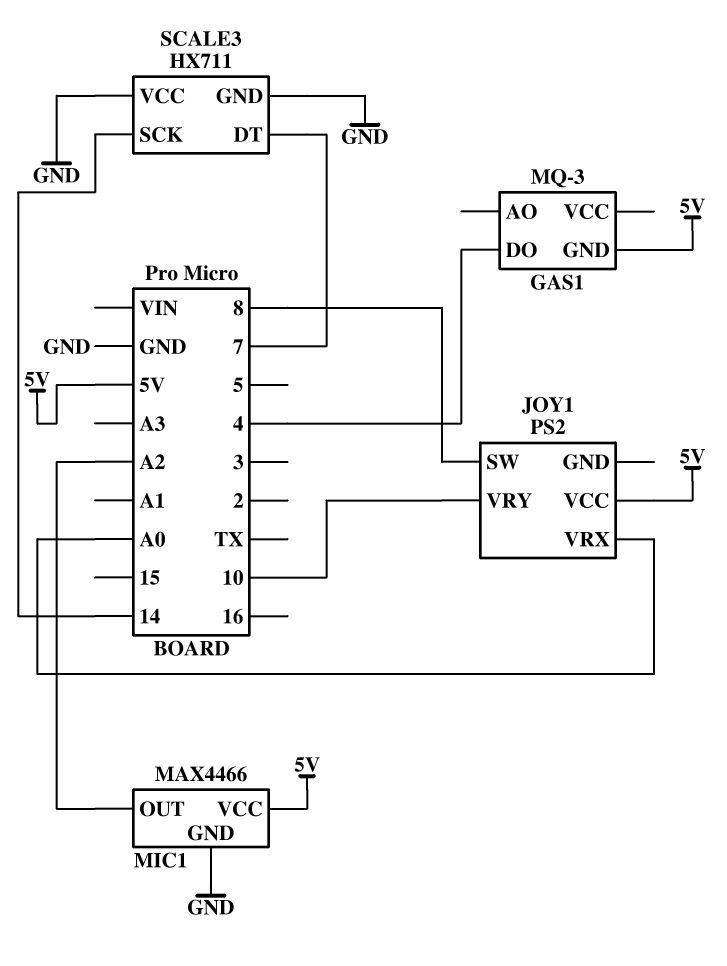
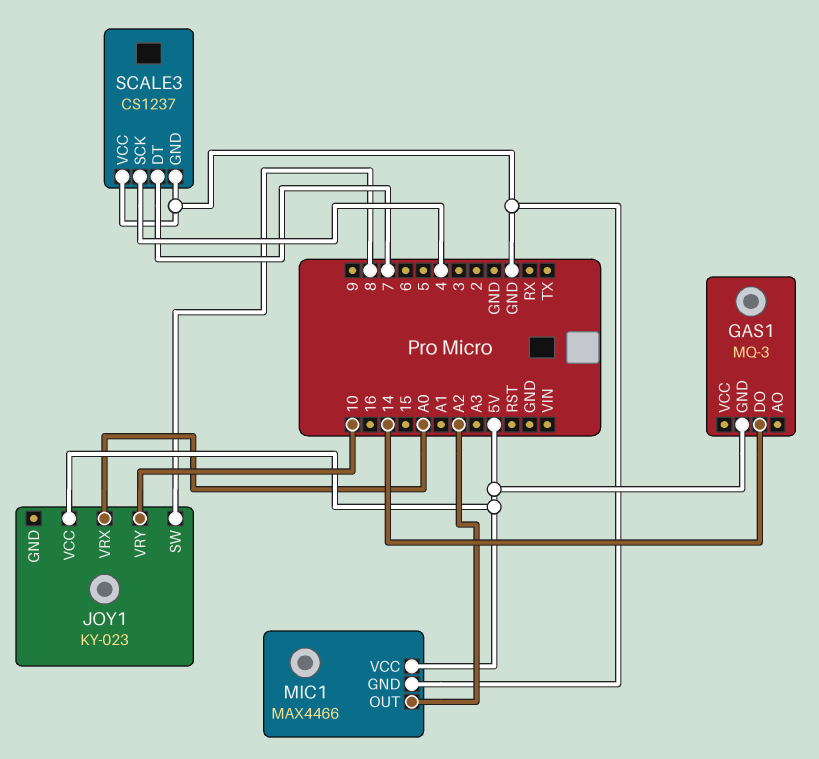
GAS1 pin DO: 4 -> 14
JOY1: PS2 -> KY-023
SCALE3: HX711 -> CS1237
SCALE3 pin SCK: 14 -> 4

